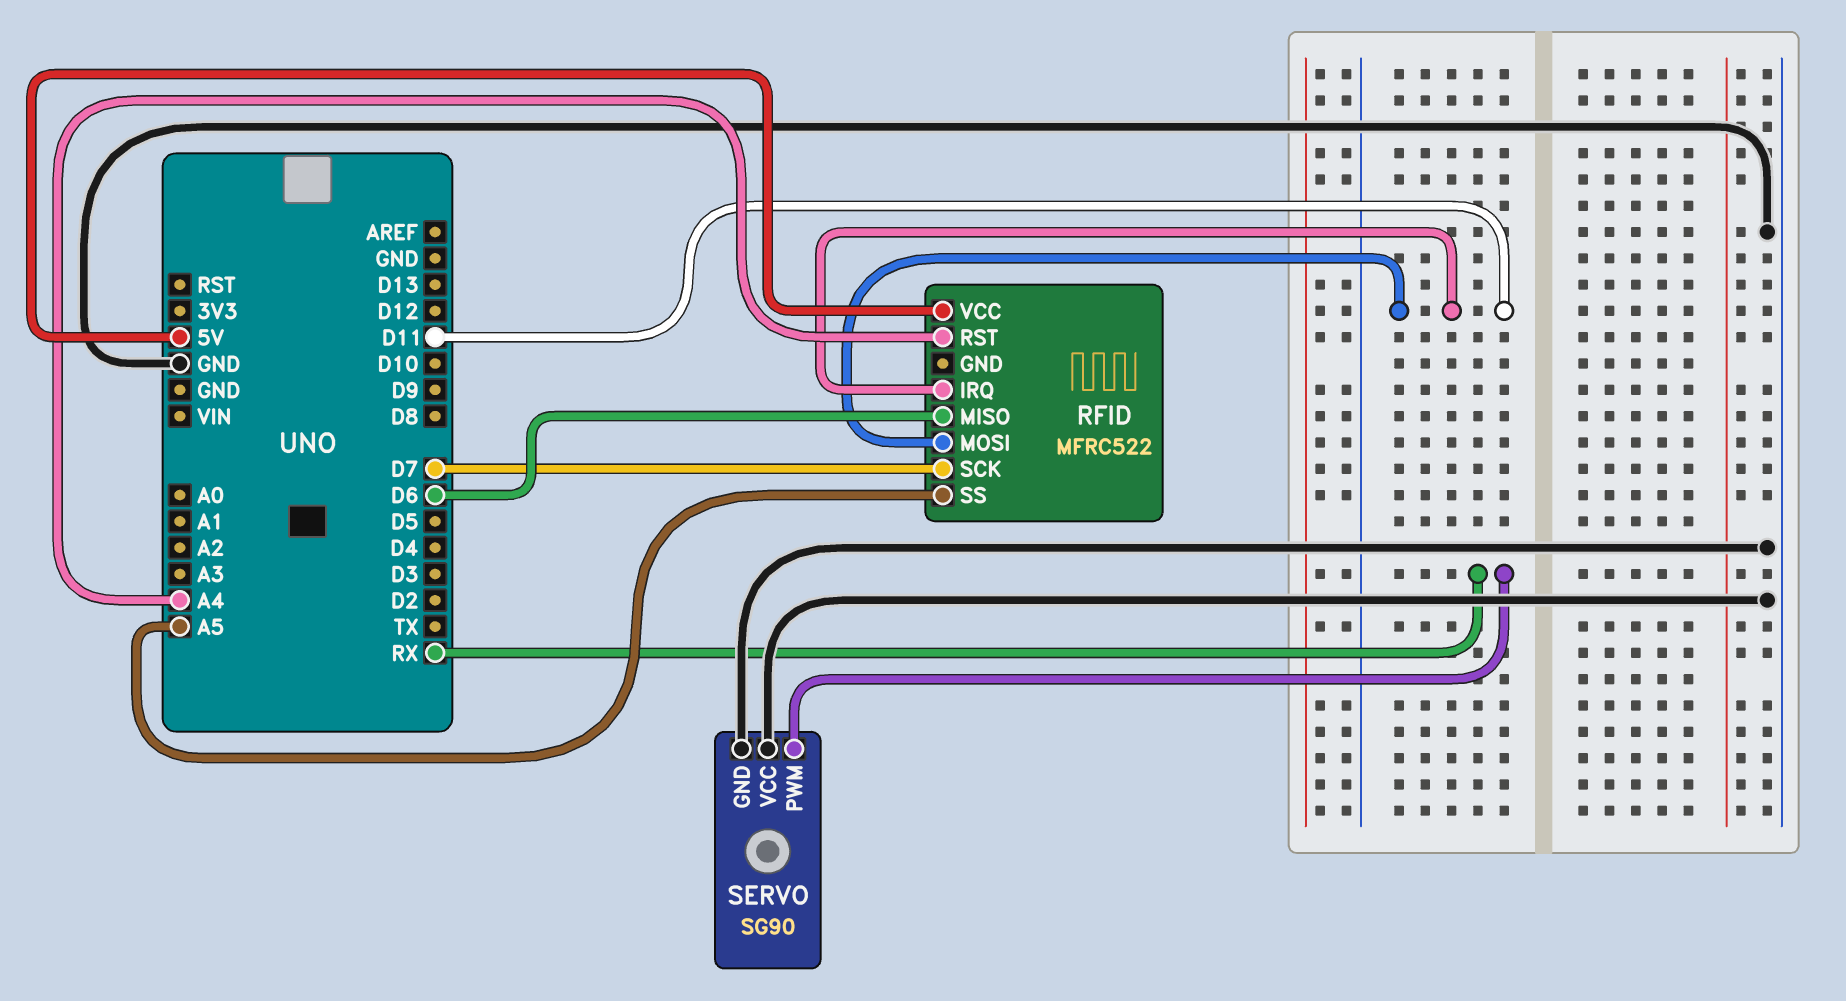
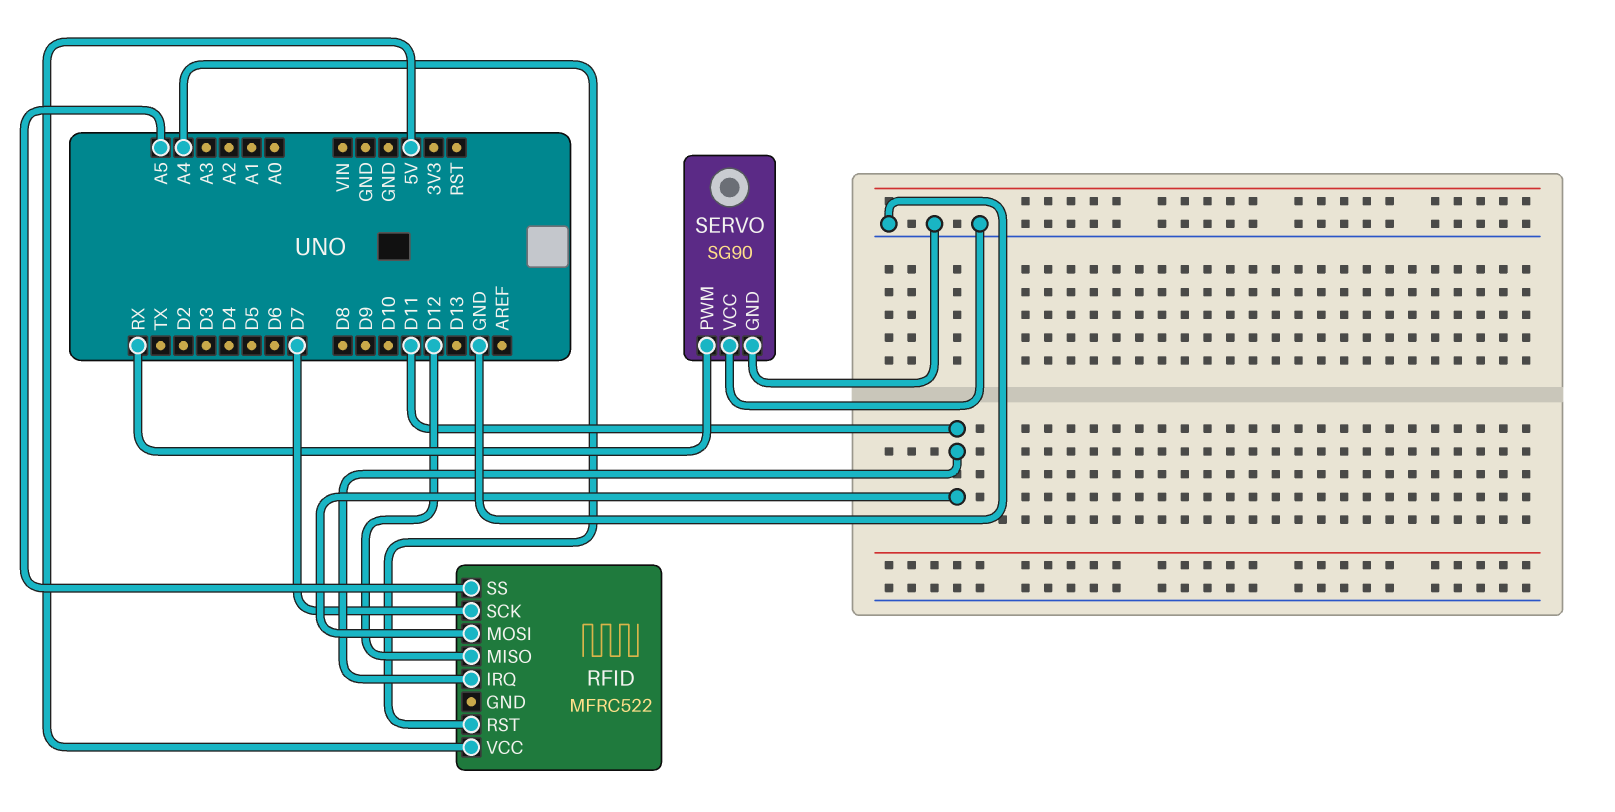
RFID pin MISO: D6 -> D12

